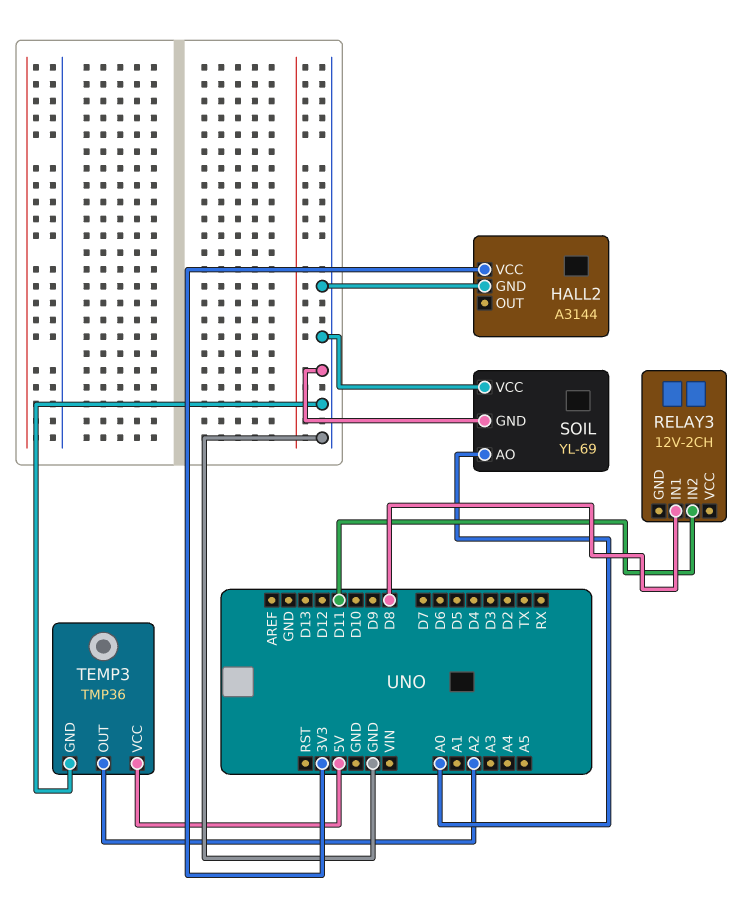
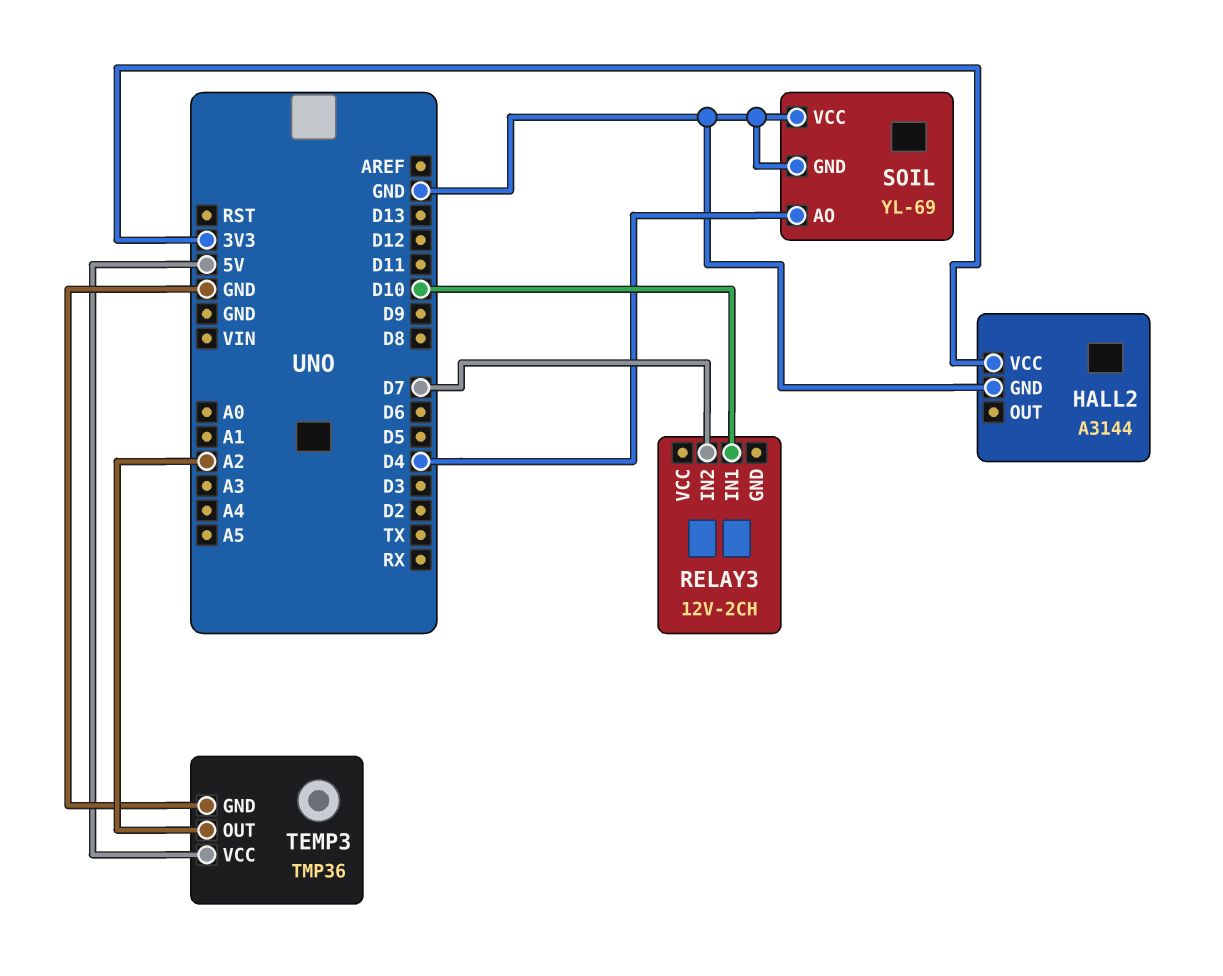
RELAY3 pin IN1: D8 -> D10
RELAY3 pin IN2: D11 -> D7
SOIL pin AO: A0 -> D4

